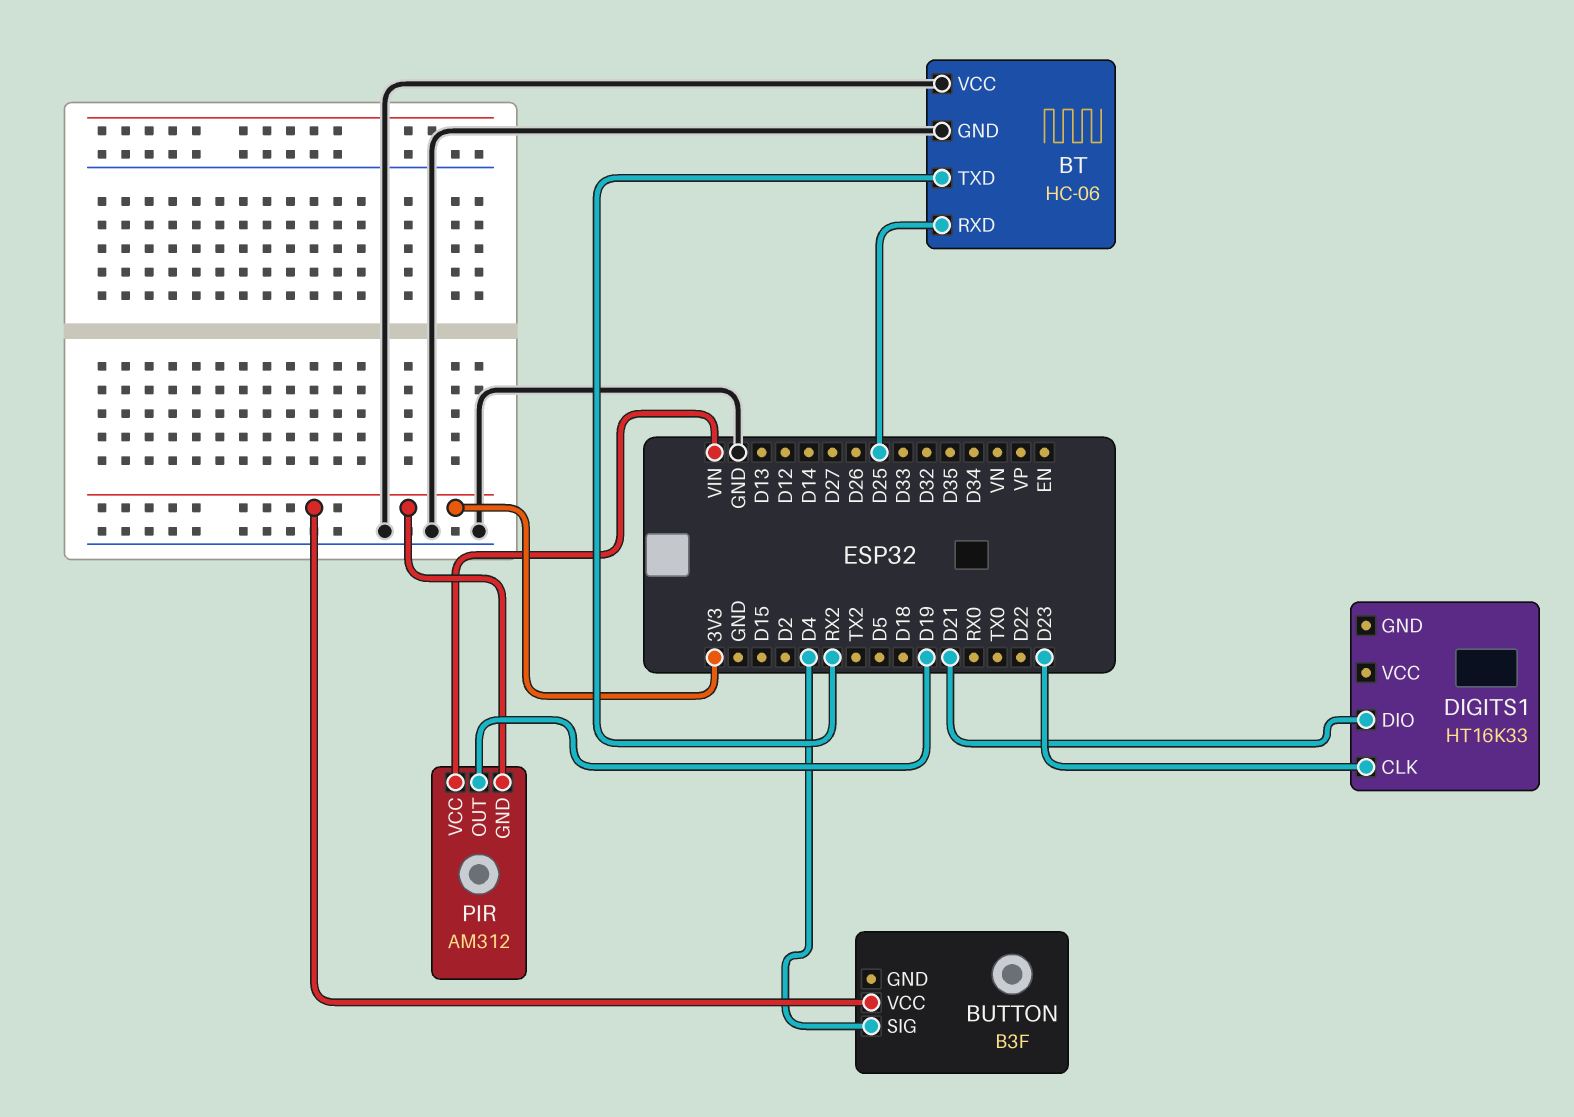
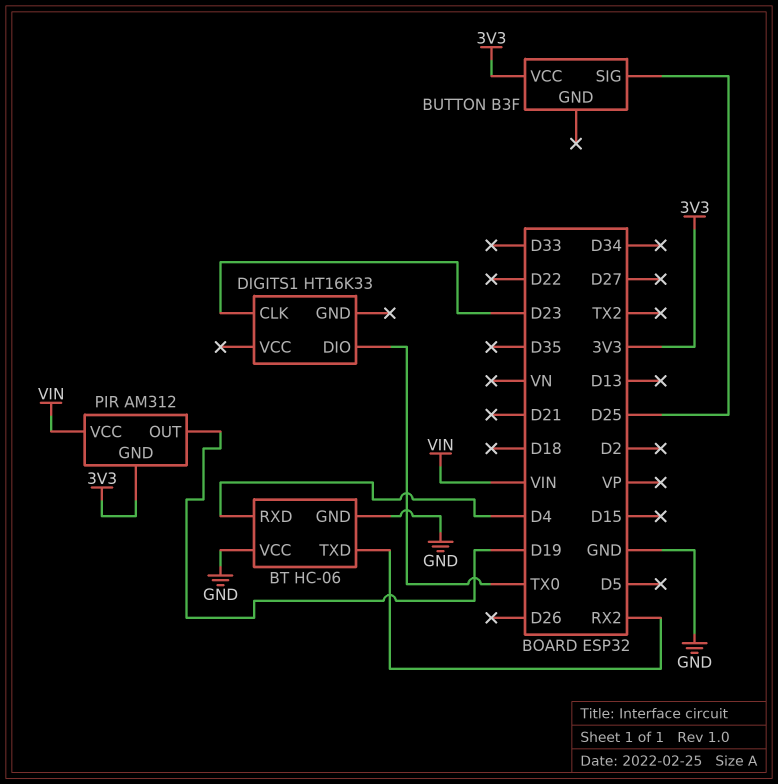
BT pin RXD: D25 -> D4
BUTTON pin SIG: D4 -> D25
DIGITS1 pin DIO: D21 -> TX0

